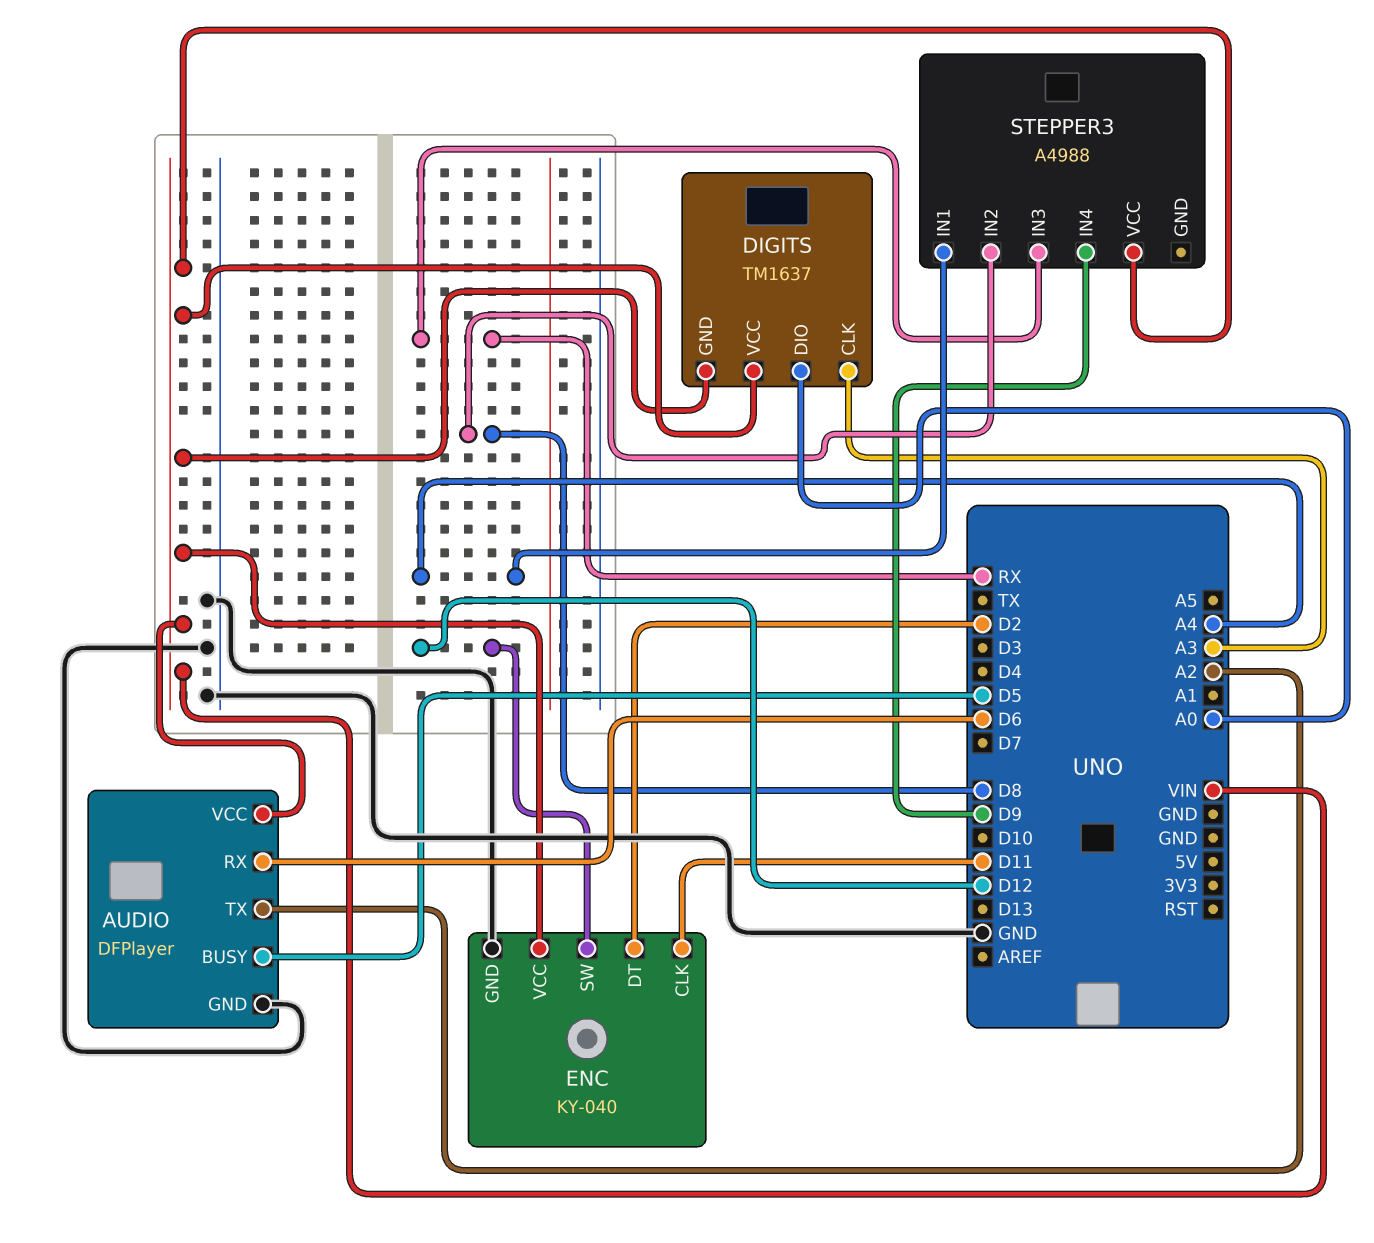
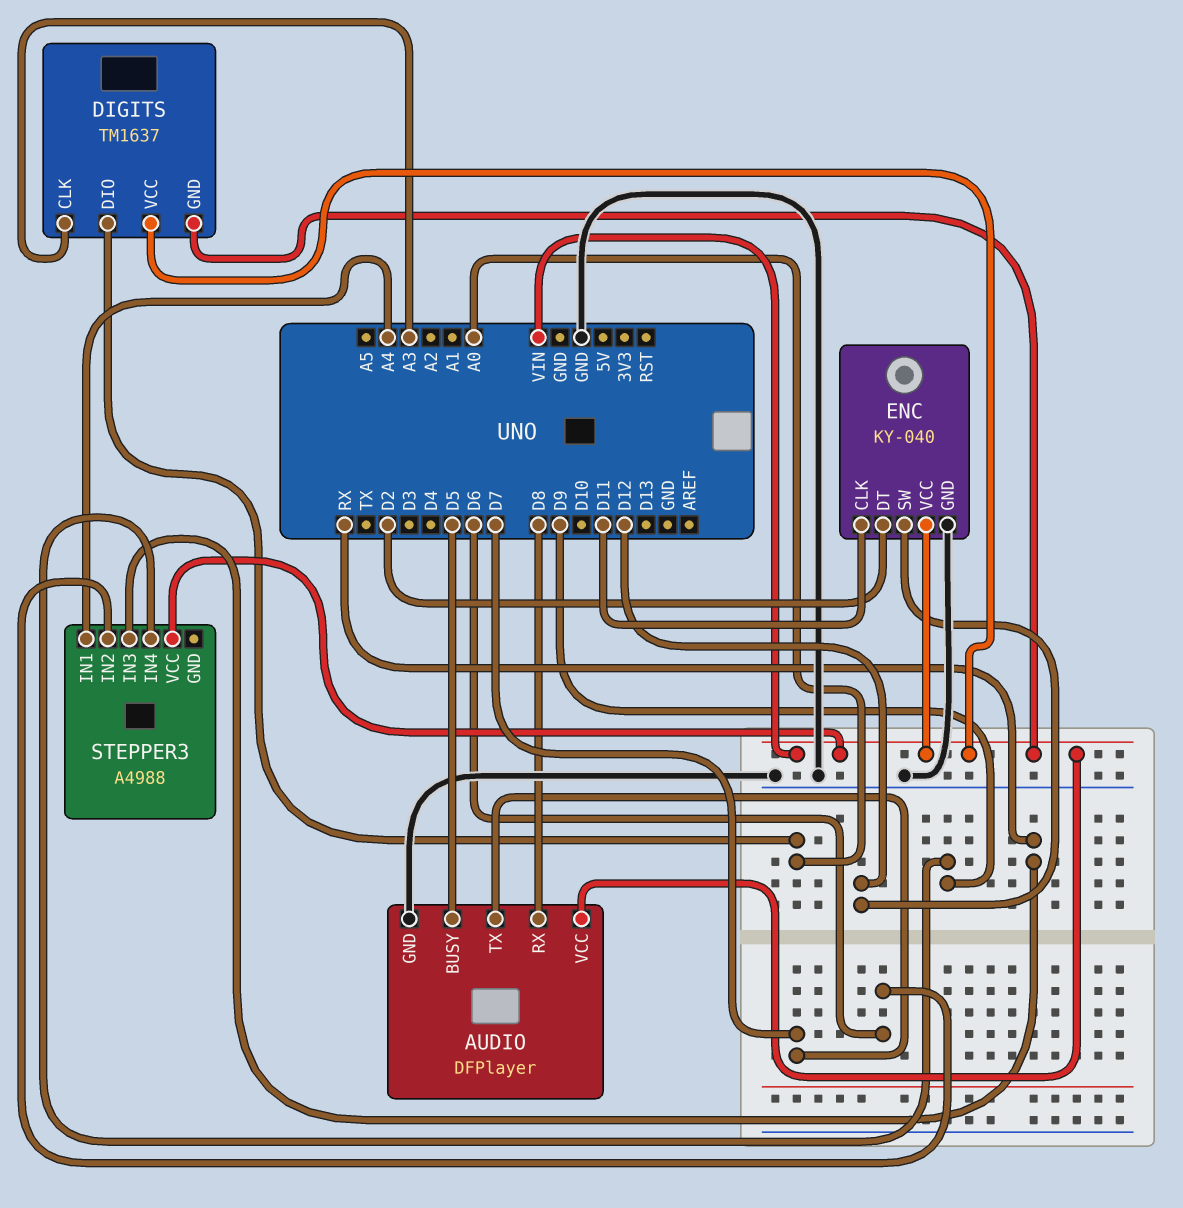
AUDIO pin RX: D6 -> D8
AUDIO pin TX: A2 -> D7
STEPPER3 pin IN2: D8 -> D6

